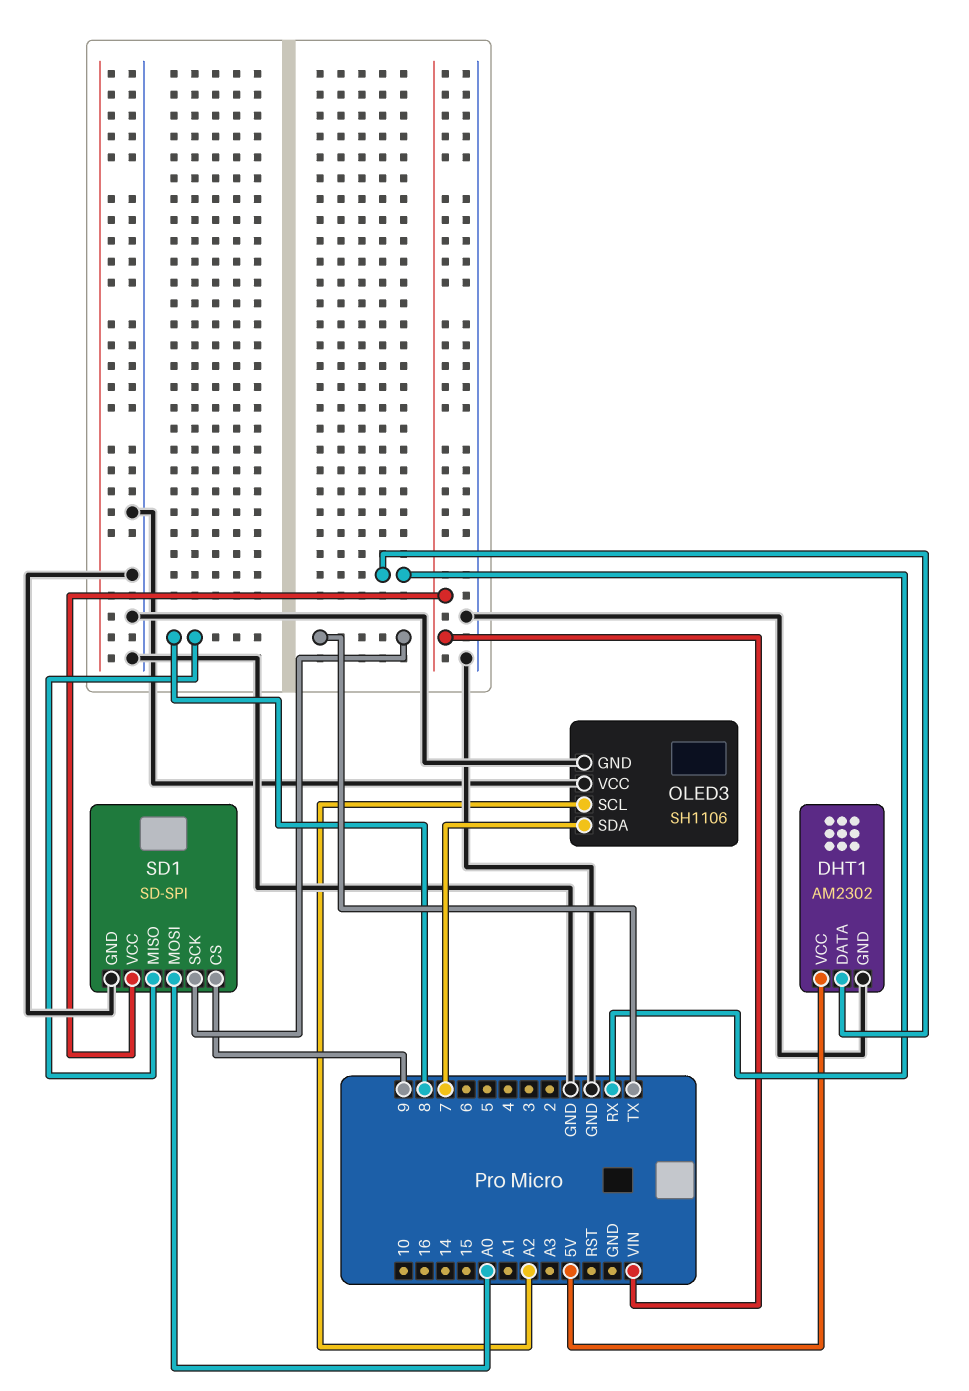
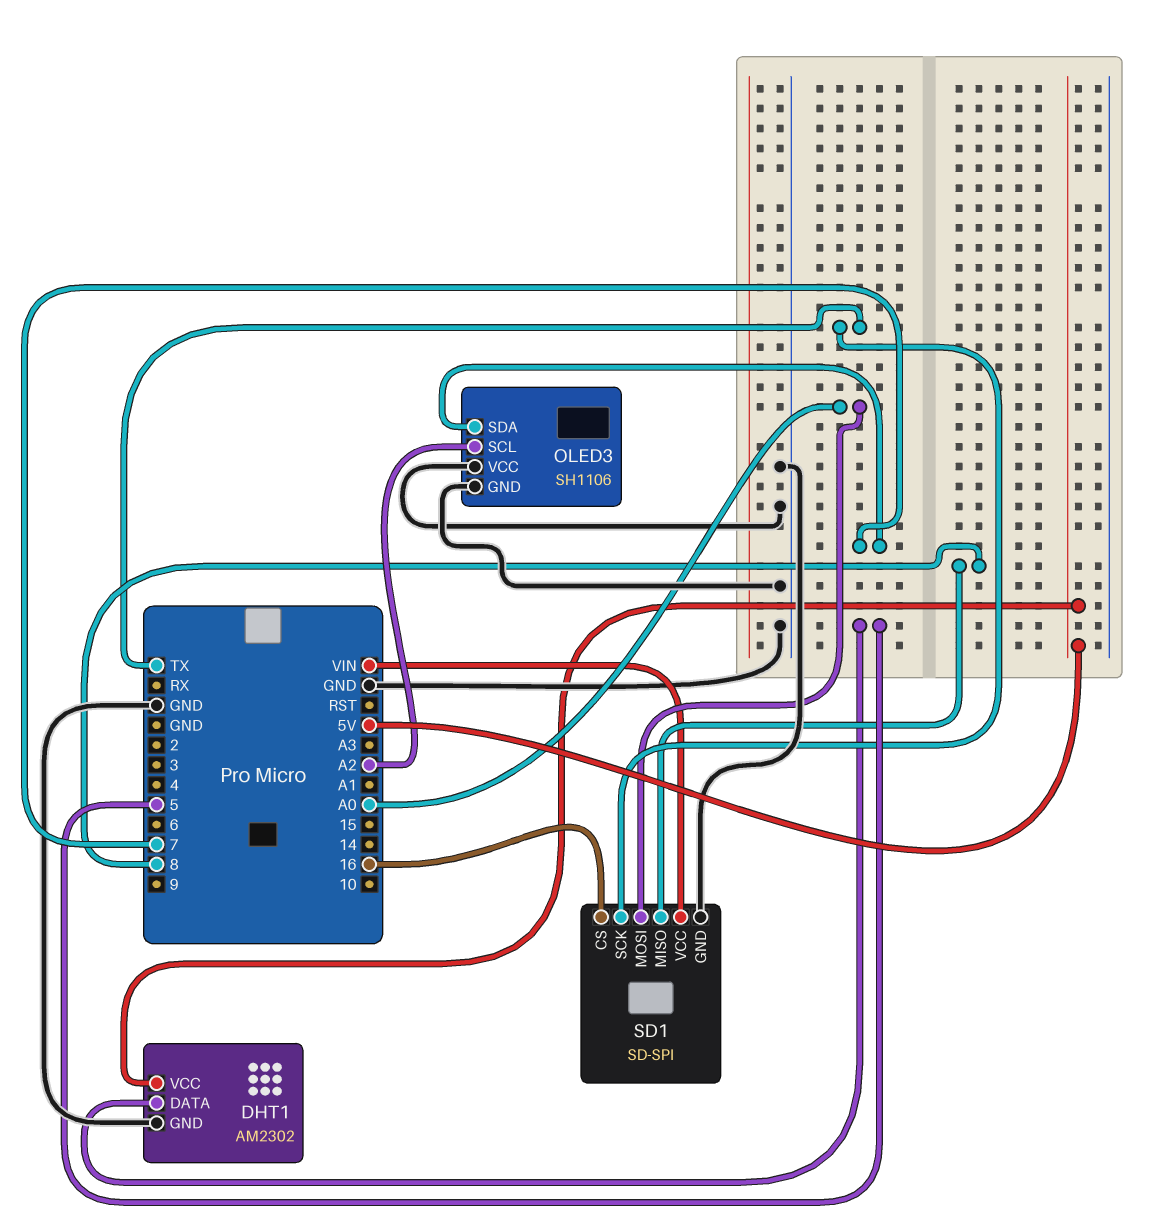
DHT1 pin DATA: RX -> 5
SD1 pin CS: 9 -> 16

